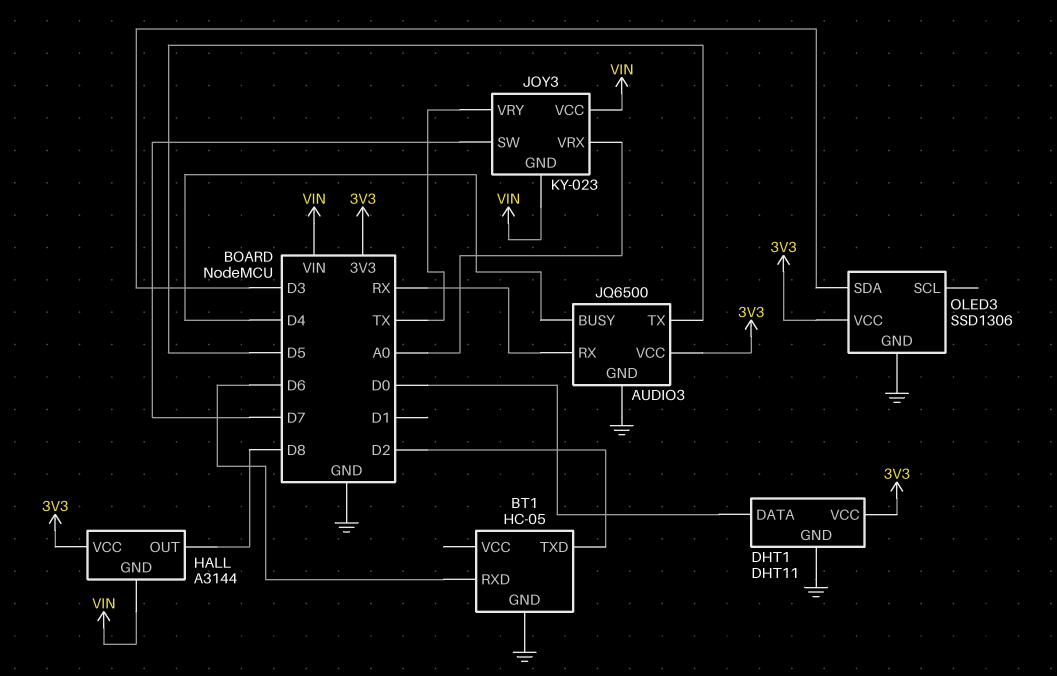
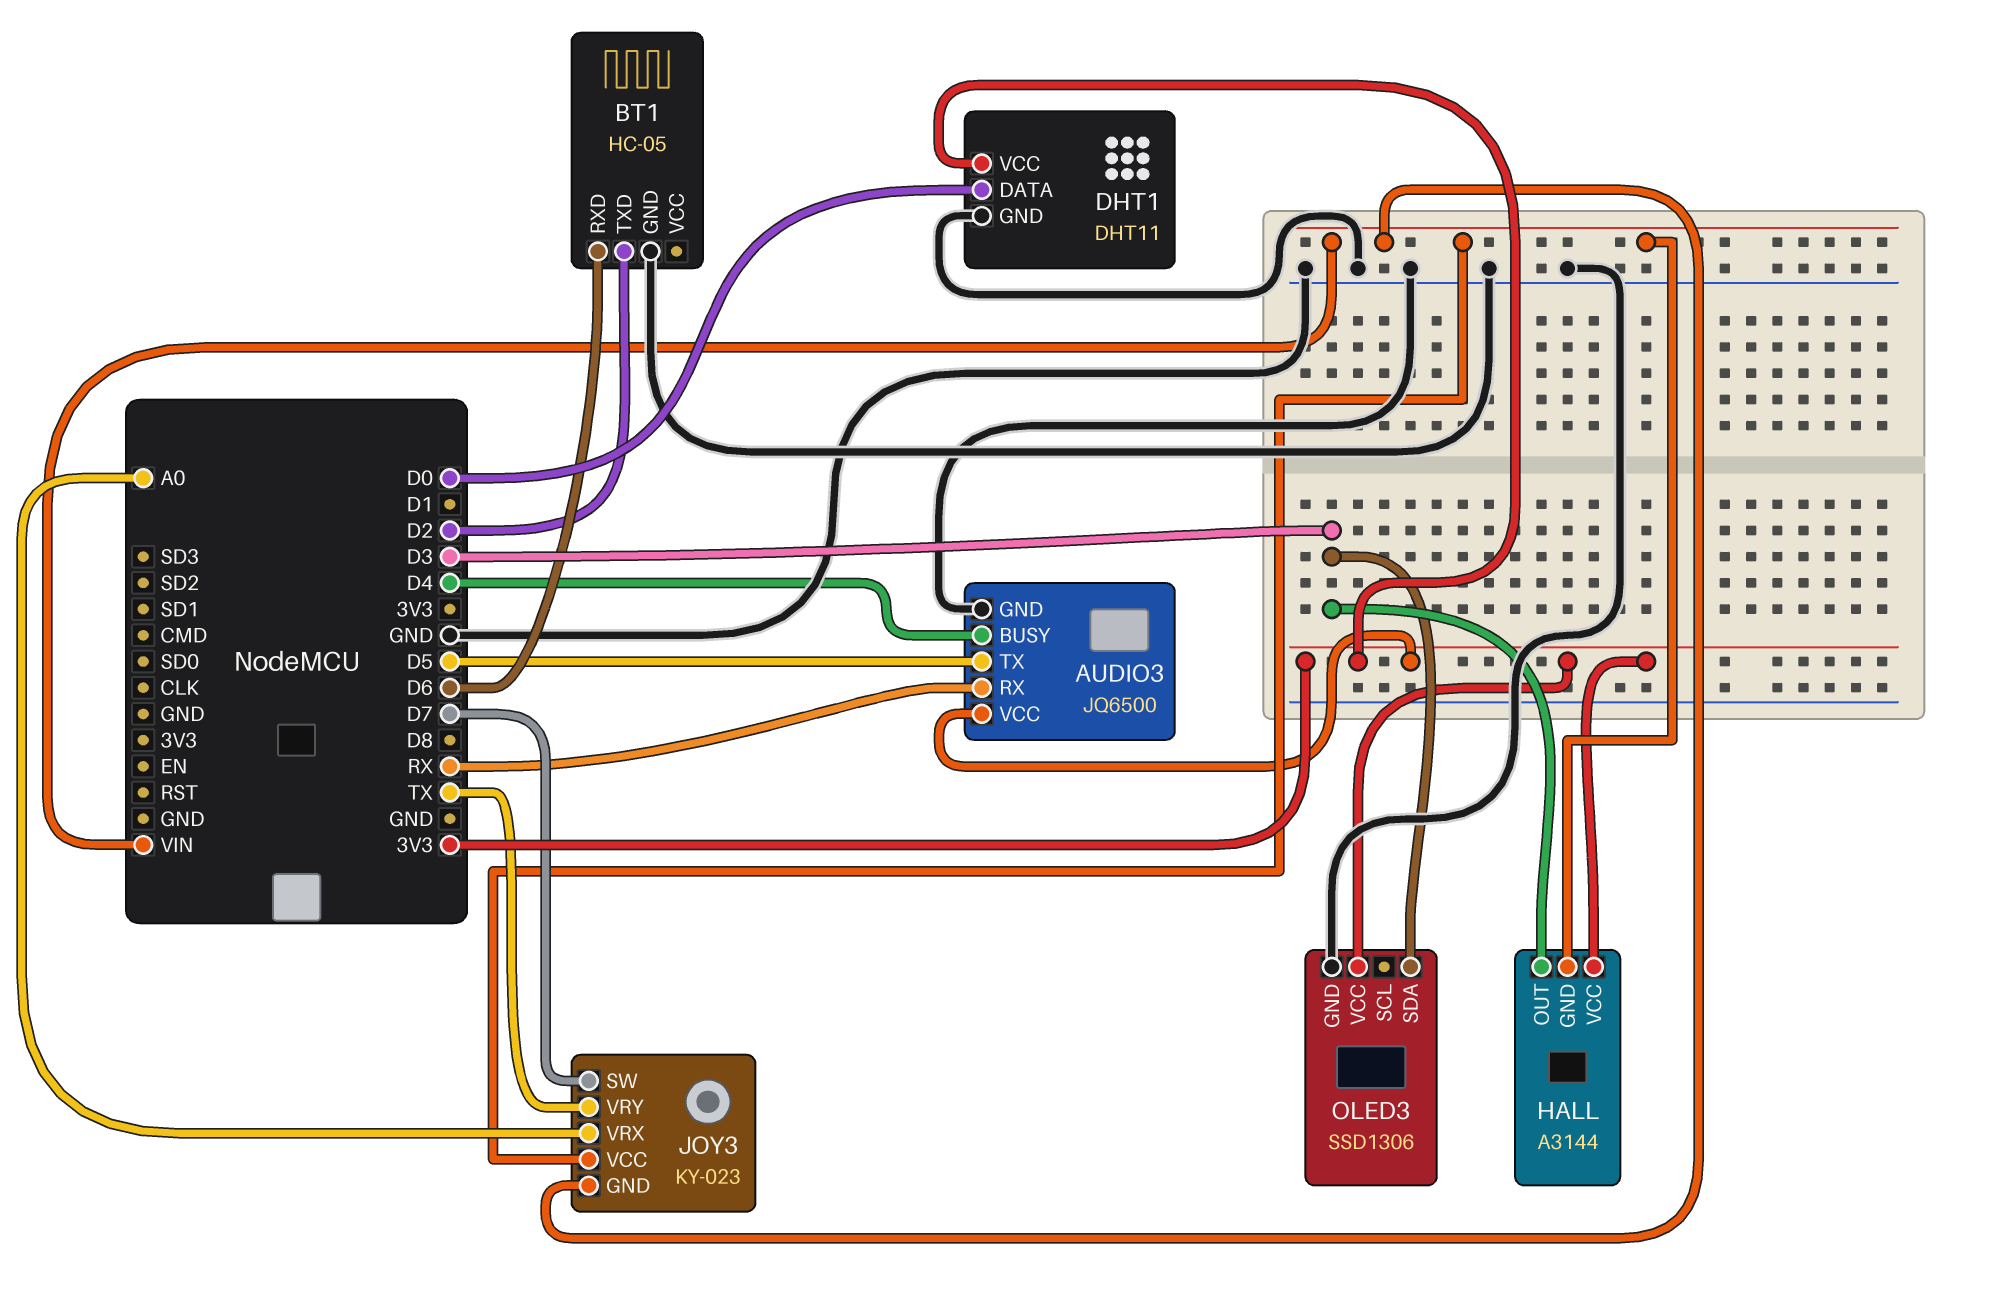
HALL pin OUT: D8 -> D3

